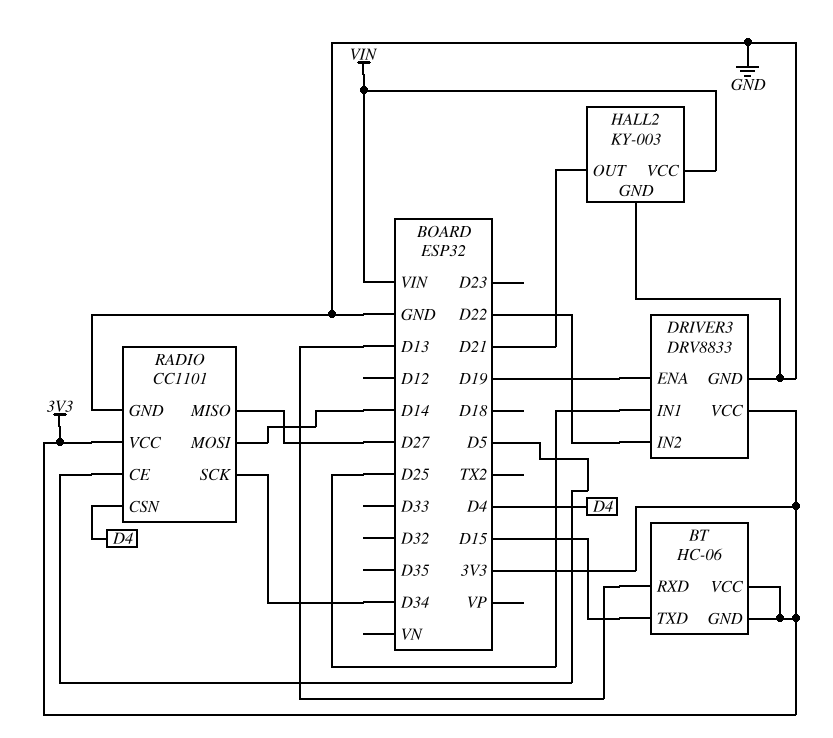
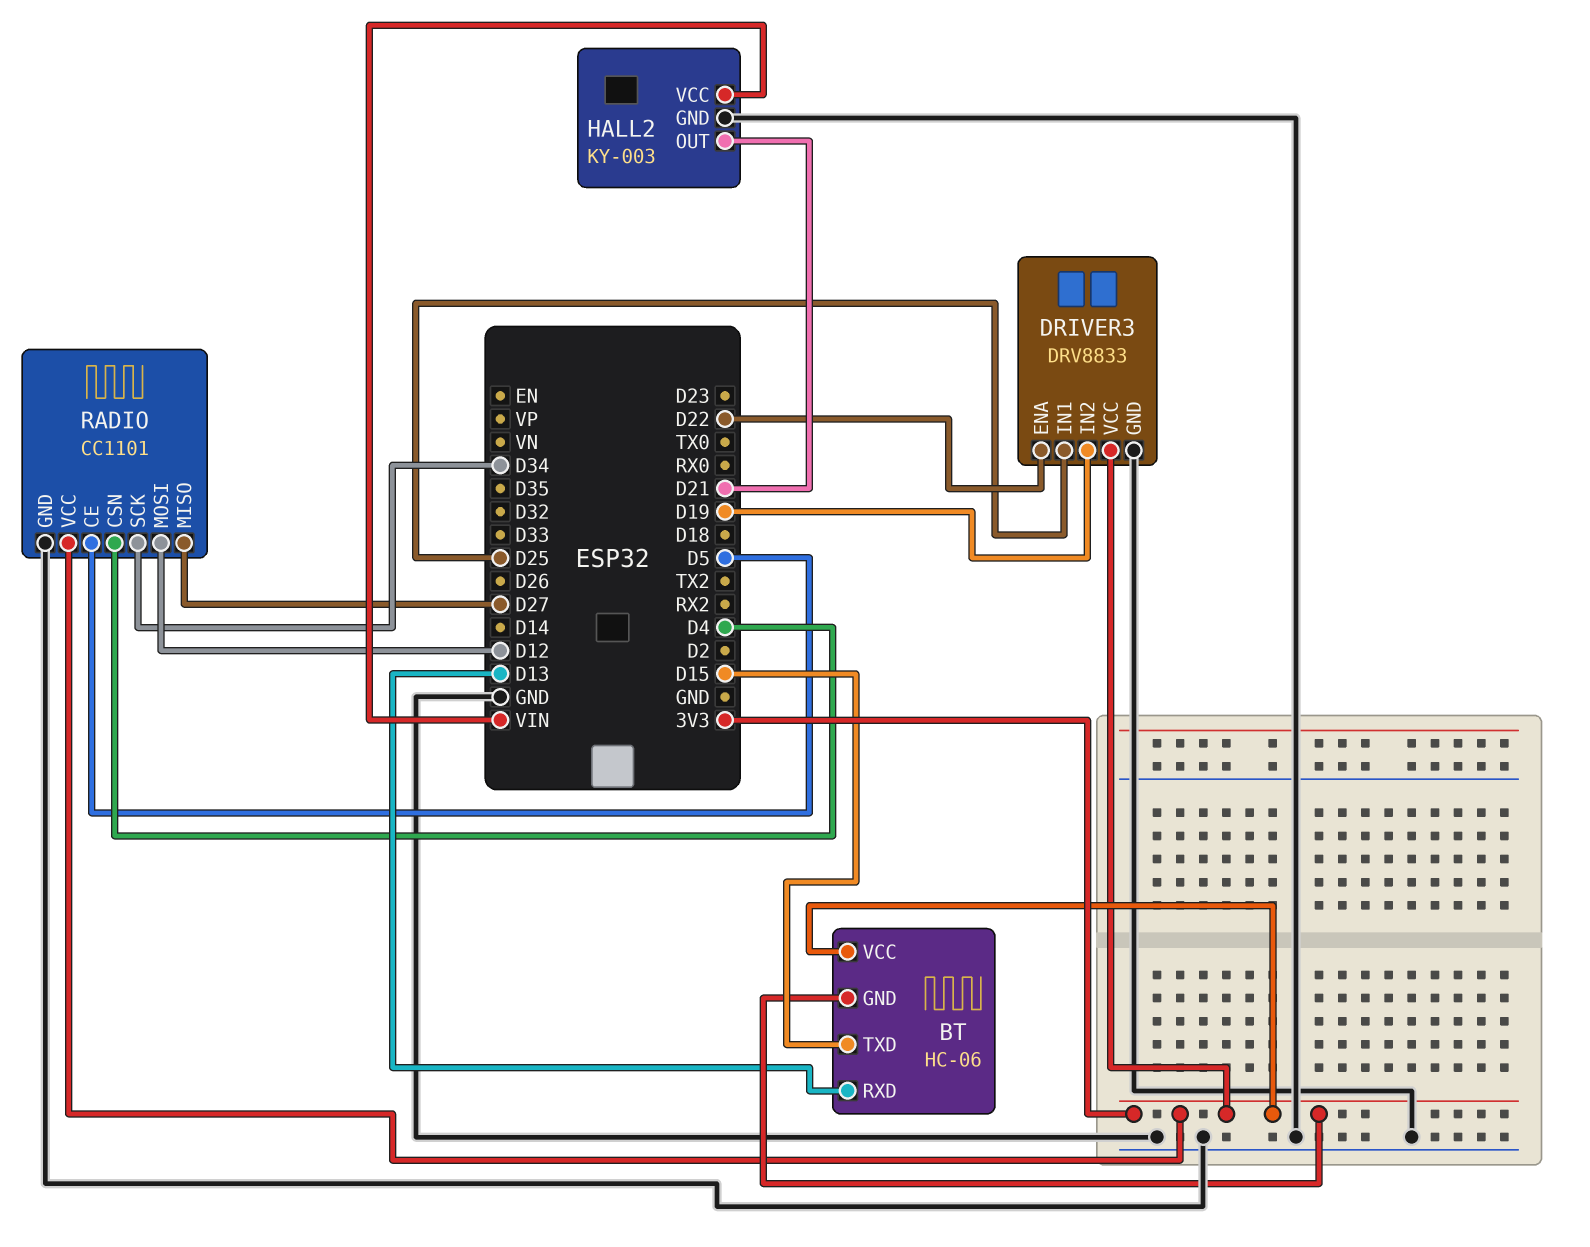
DRIVER3 pin ENA: D19 -> D22
DRIVER3 pin IN2: D22 -> D19
RADIO pin MOSI: D14 -> D12

